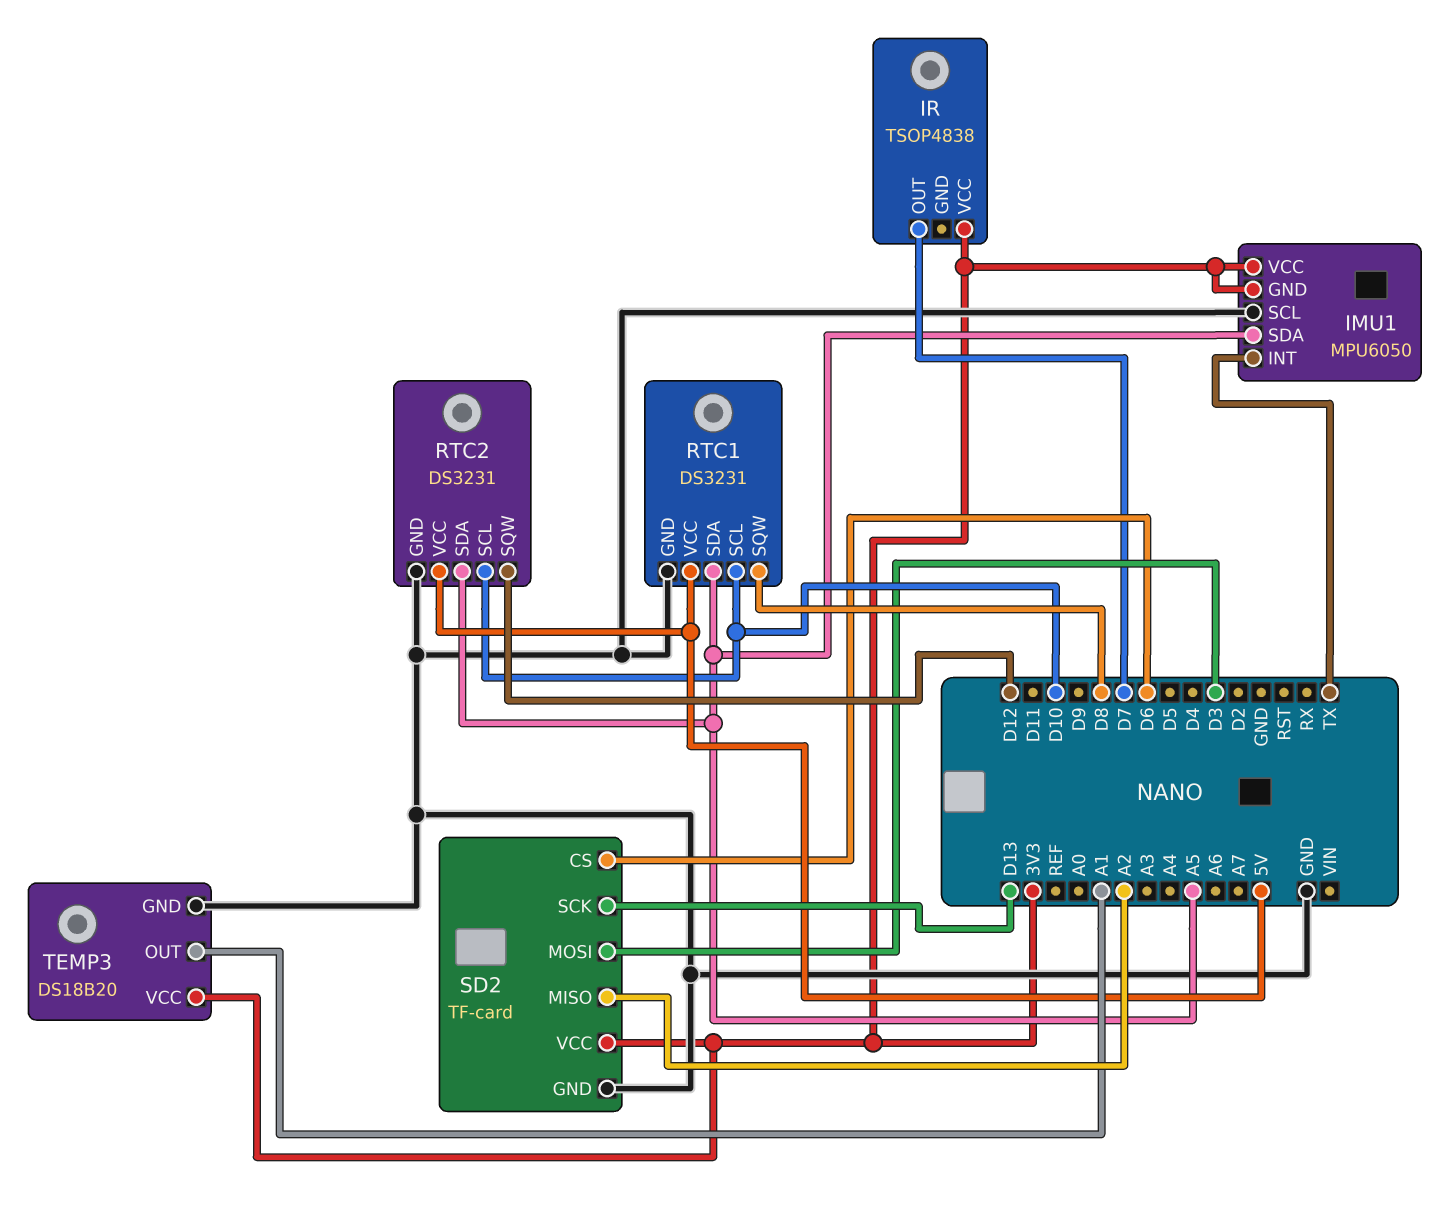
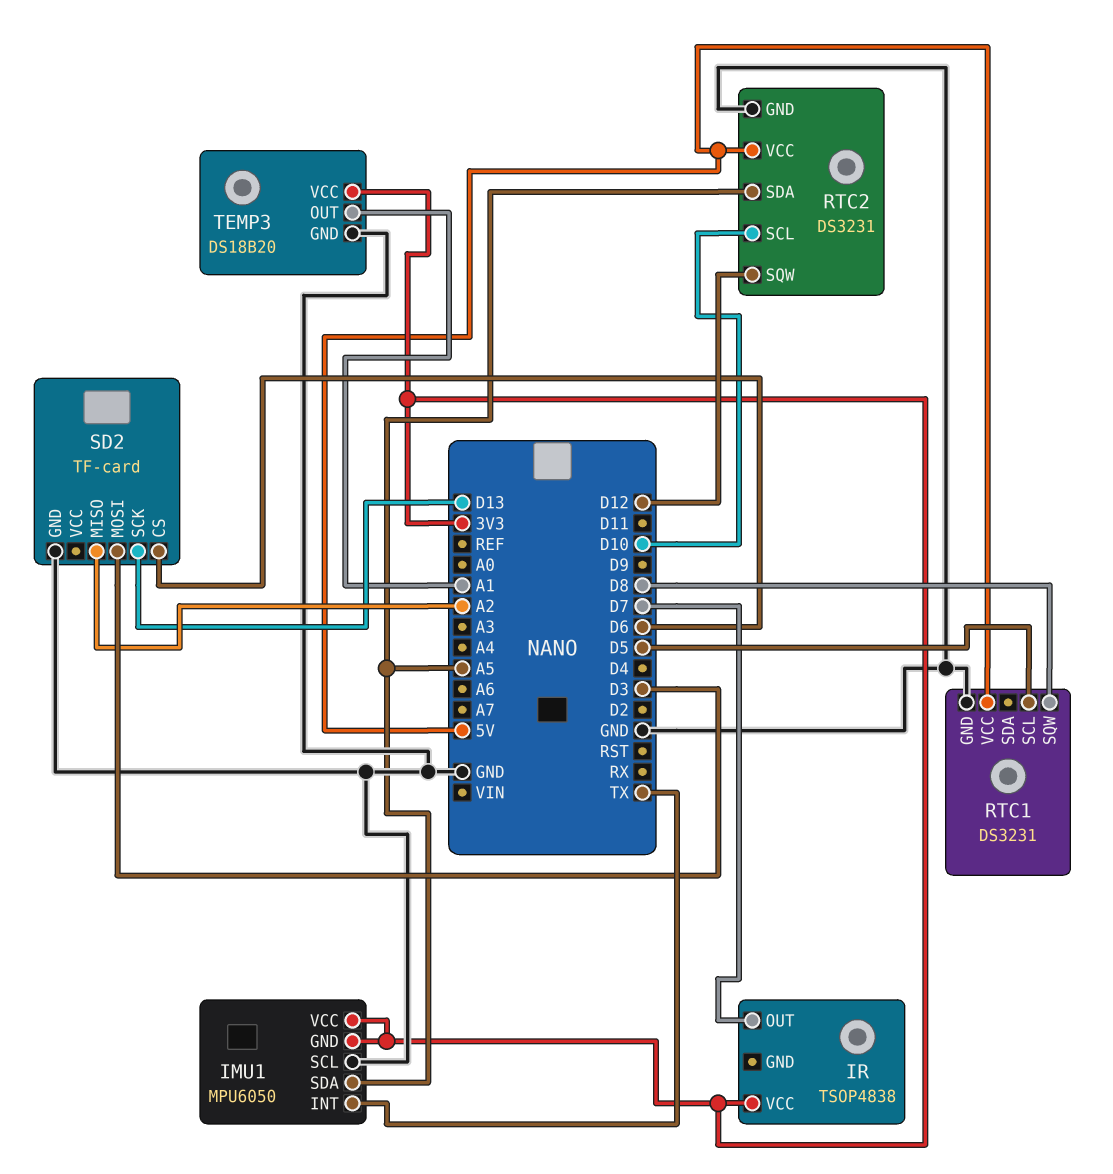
RTC1 pin SCL: D10 -> D5
RTC1 pin SDA: A5 -> none
SD2 pin VCC: 3V3 -> none

